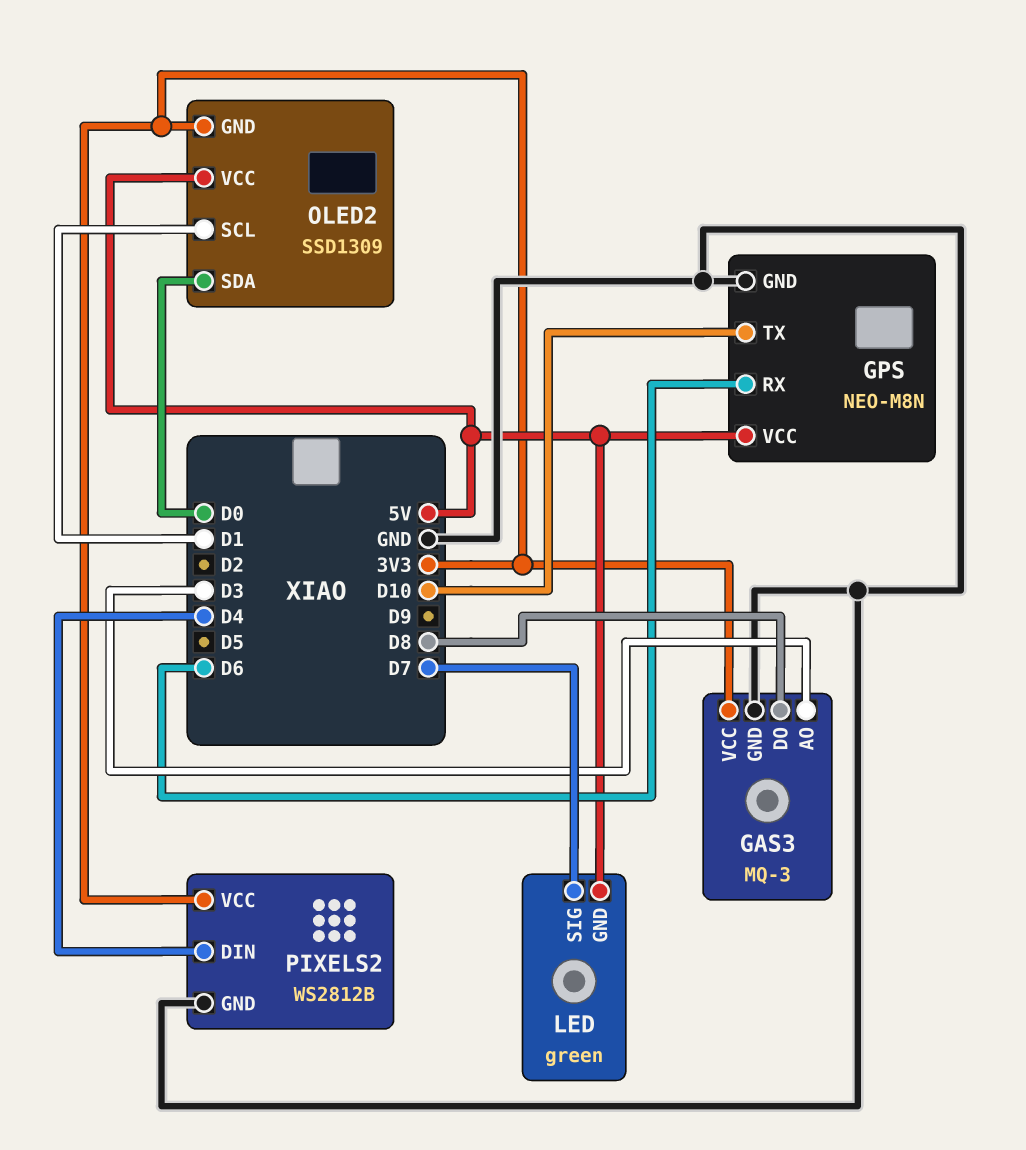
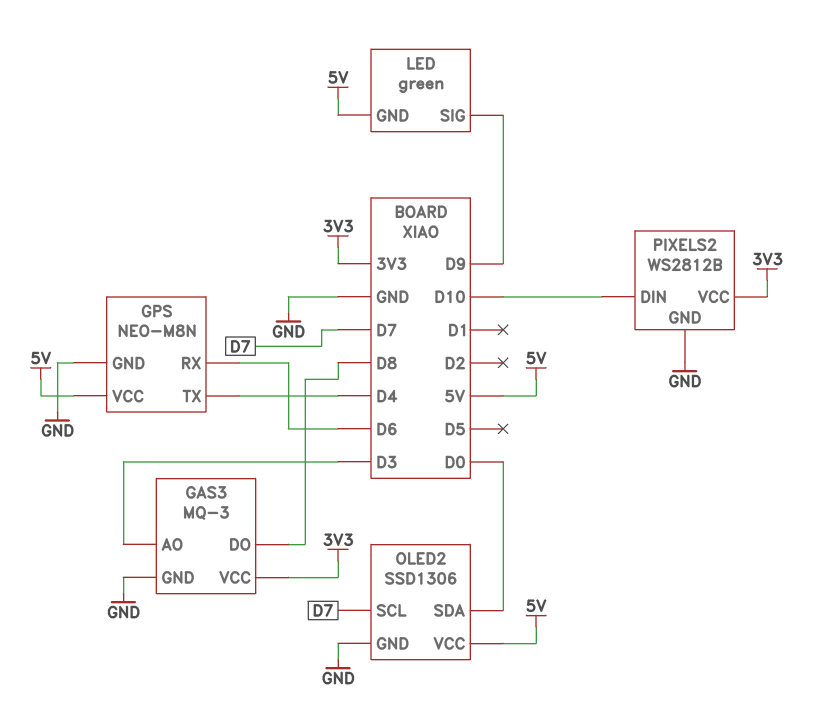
GPS pin TX: D10 -> D4
LED pin SIG: D7 -> D9
OLED2: SSD1309 -> SSD1306
OLED2 pin GND: 3V3 -> GND
OLED2 pin SCL: D1 -> D7
PIXELS2 pin DIN: D4 -> D10

